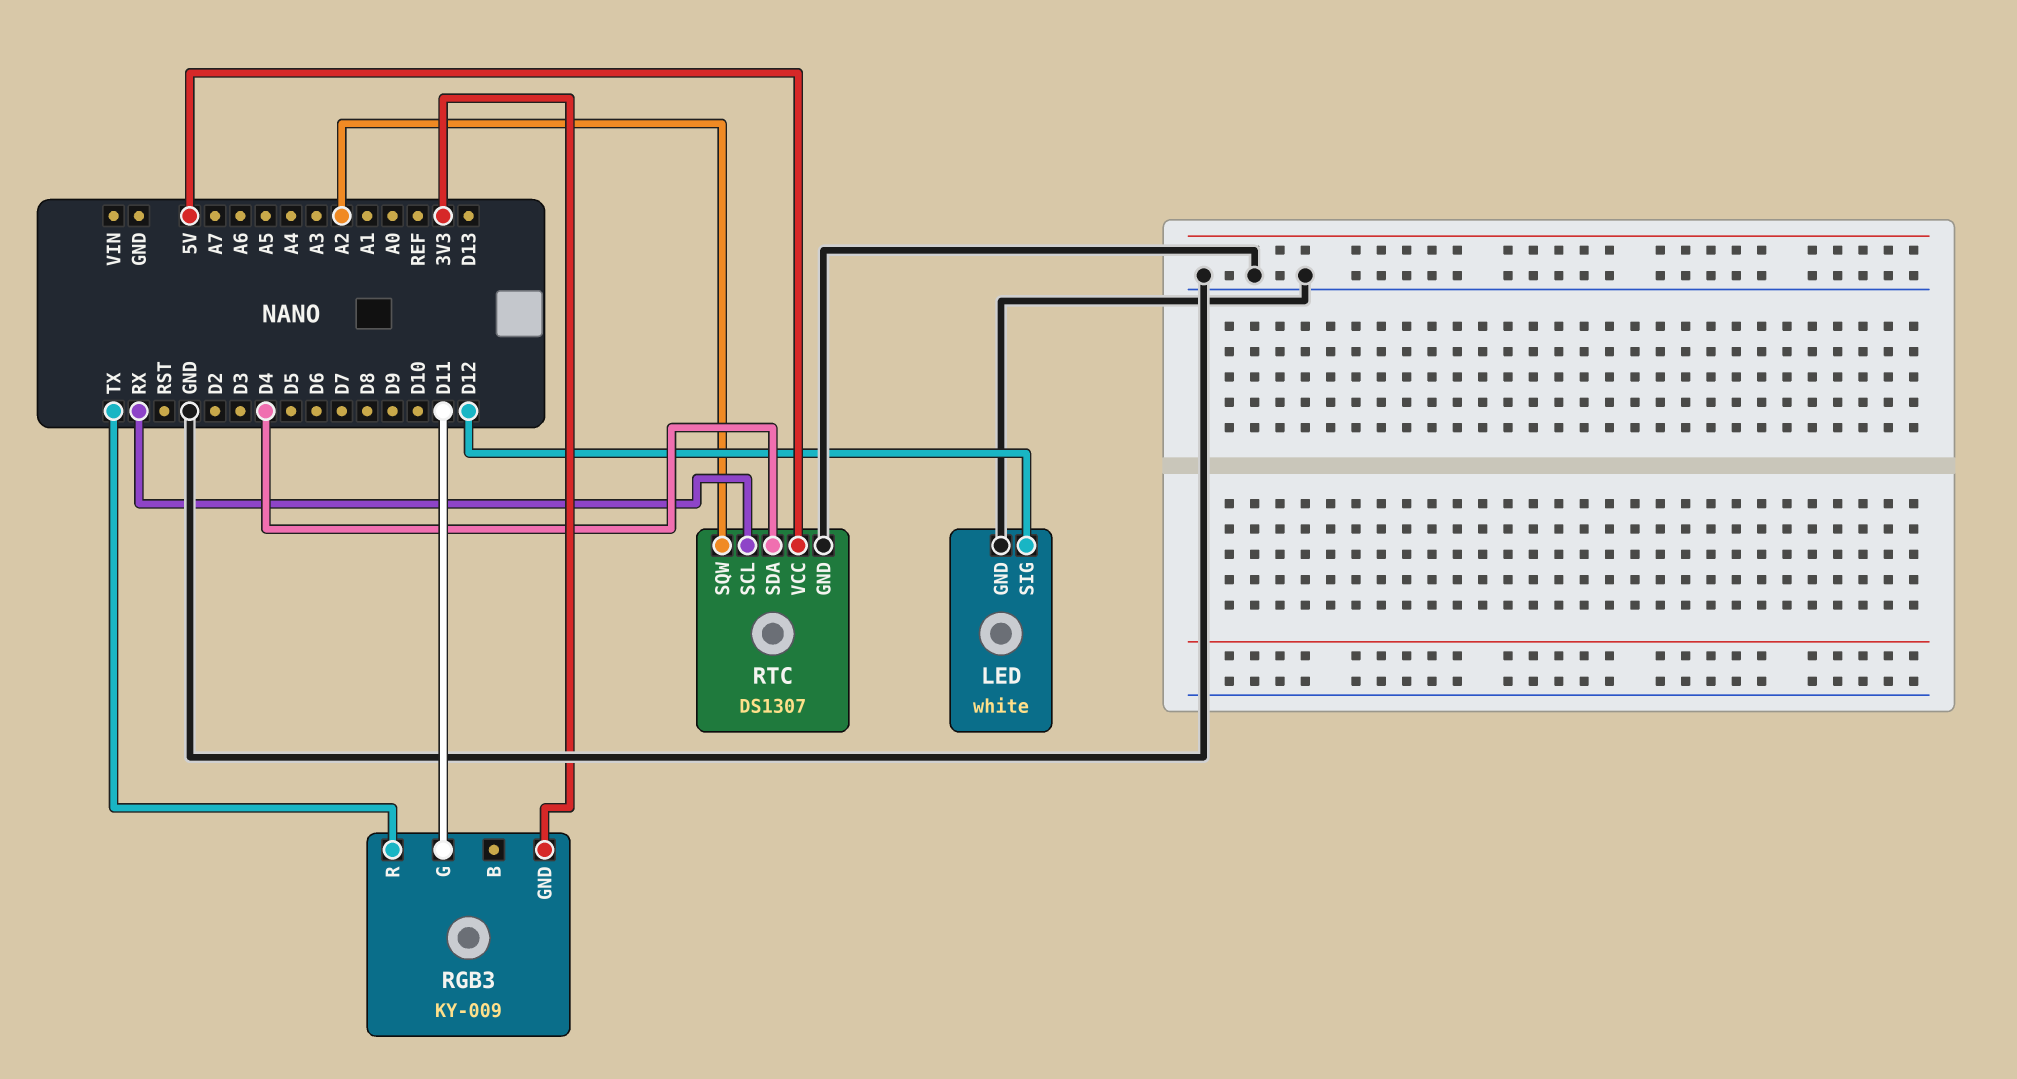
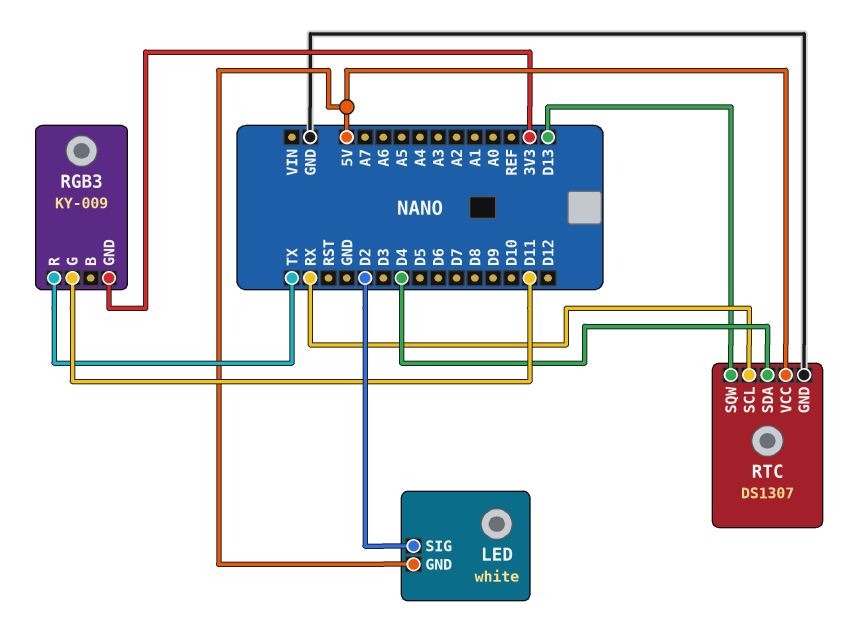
LED pin GND: GND -> 5V
LED pin SIG: D12 -> D2
RTC pin SQW: A2 -> D13

